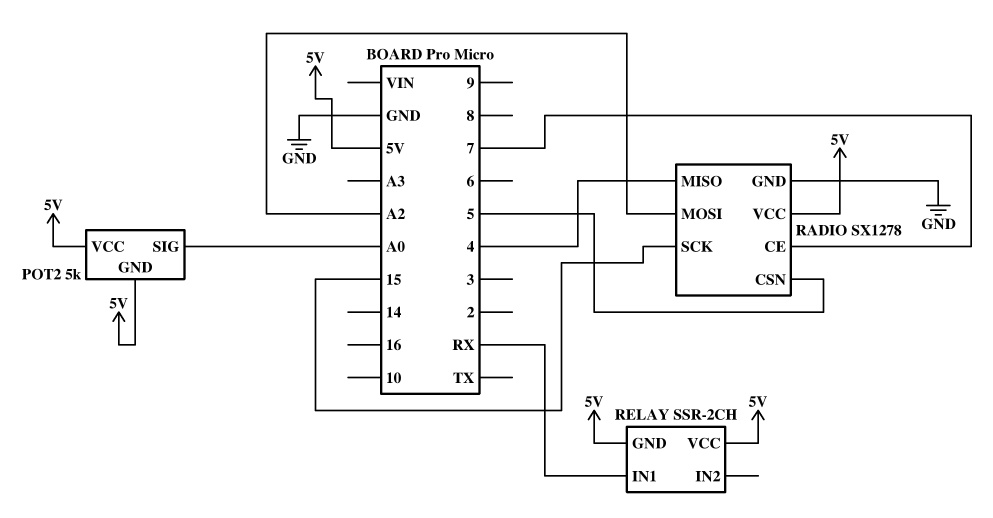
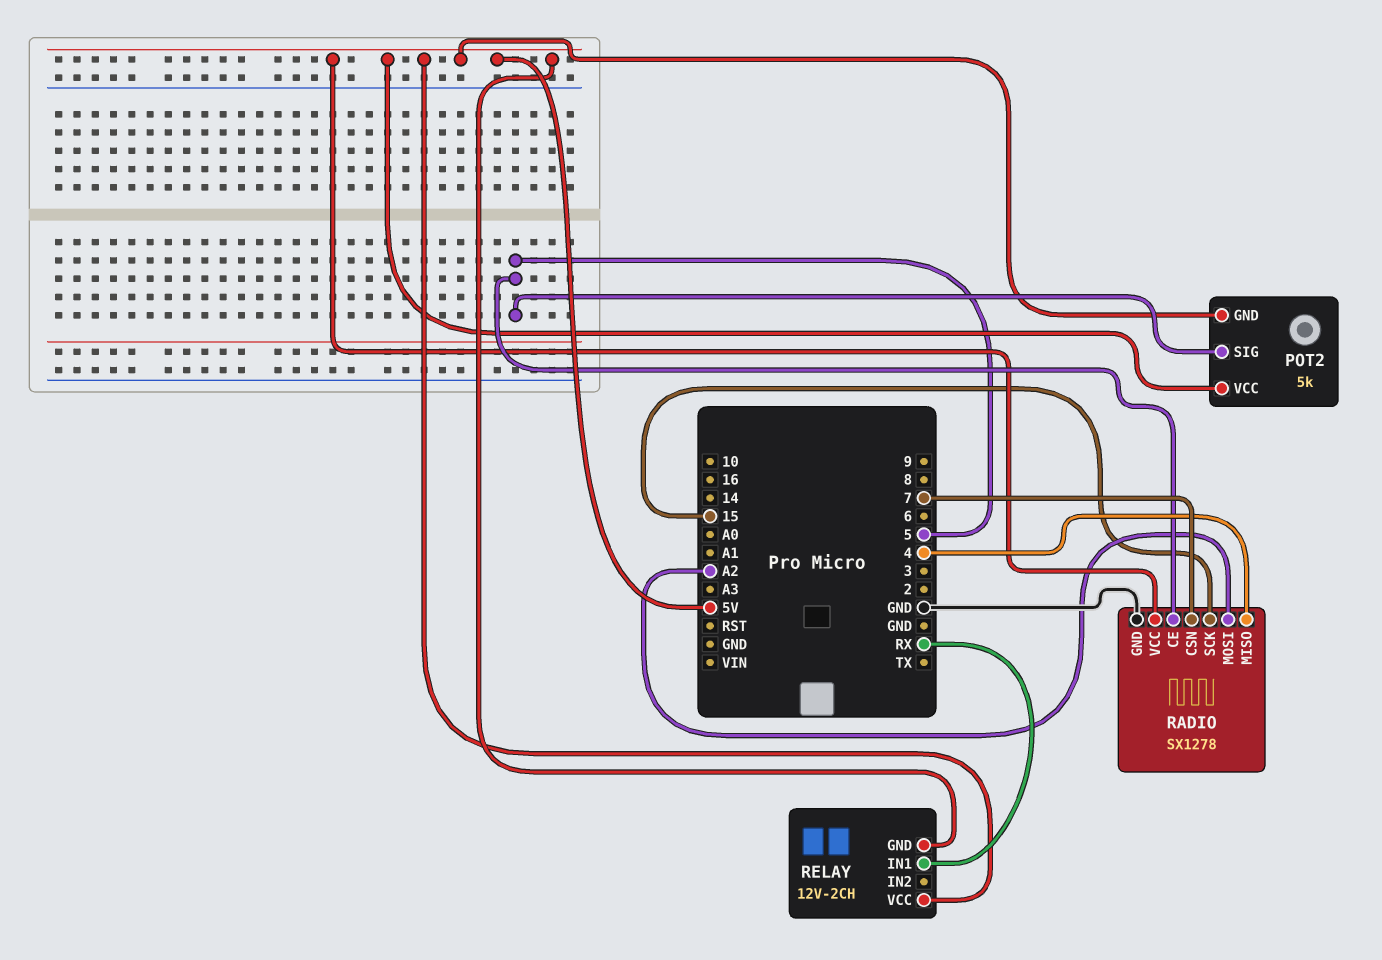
POT2 pin SIG: A0 -> 5
RADIO pin CE: 7 -> 5
RADIO pin CSN: 5 -> 7
RELAY: SSR-2CH -> 12V-2CH

